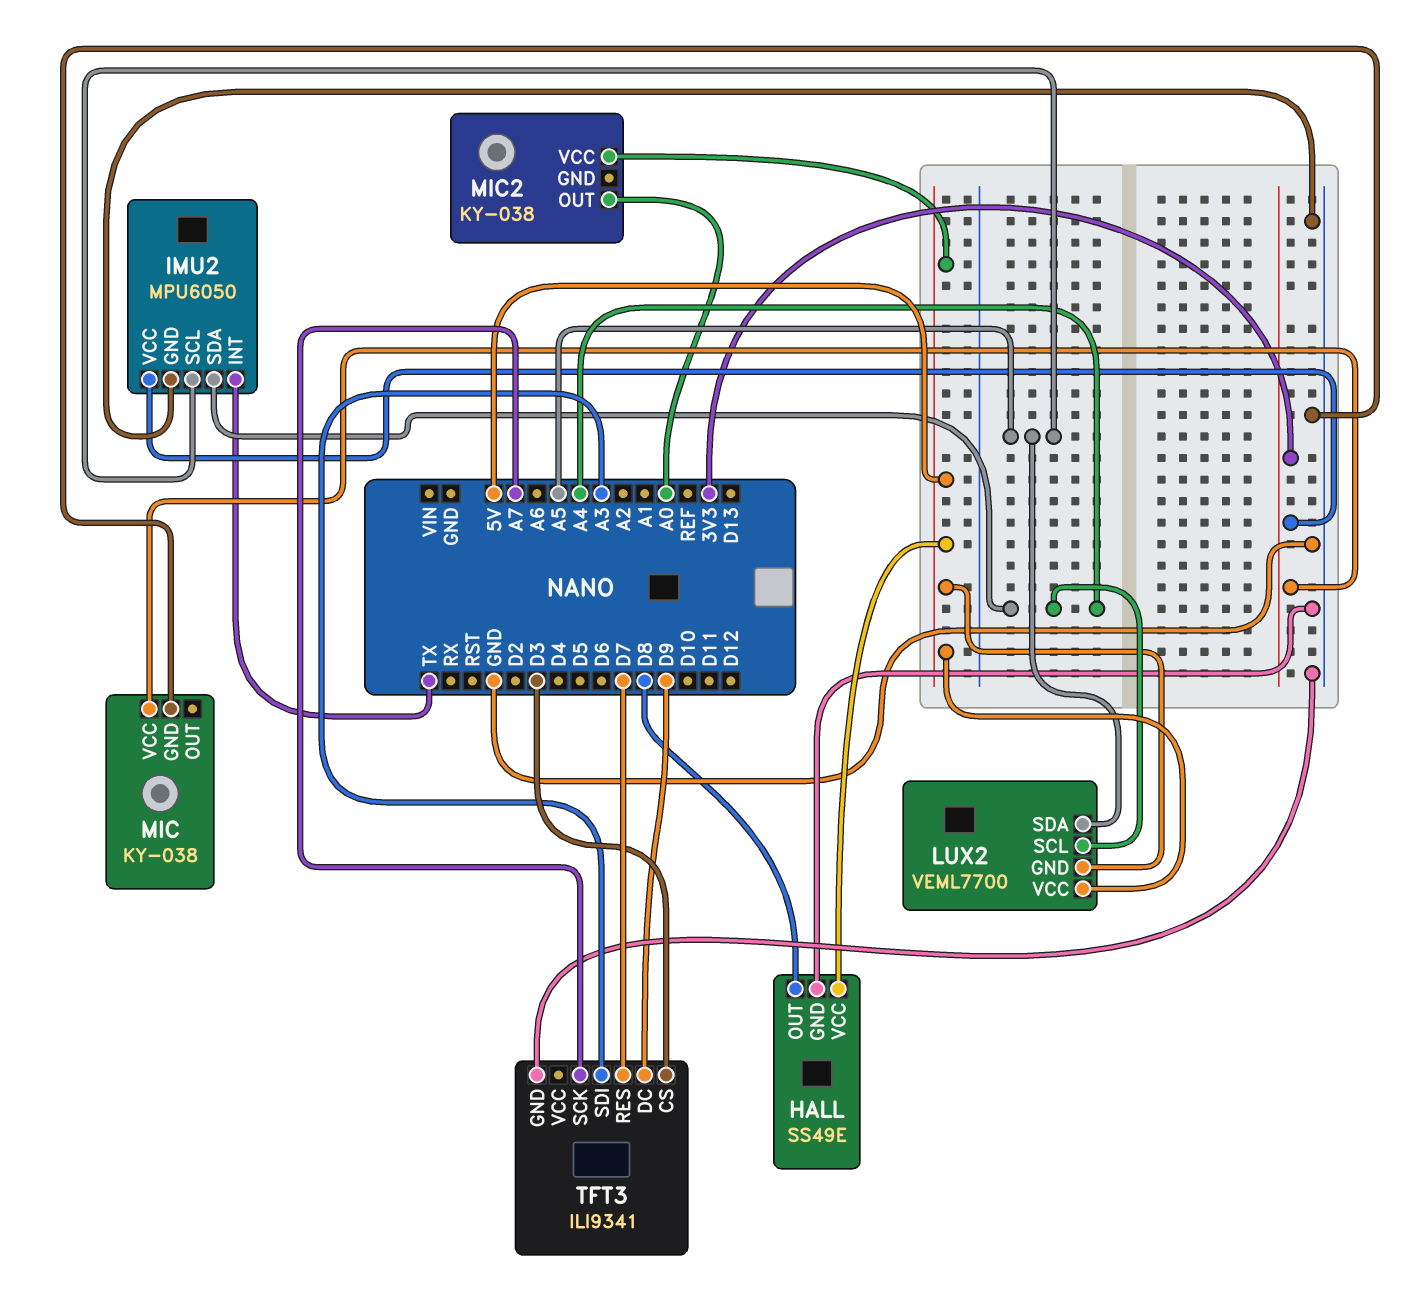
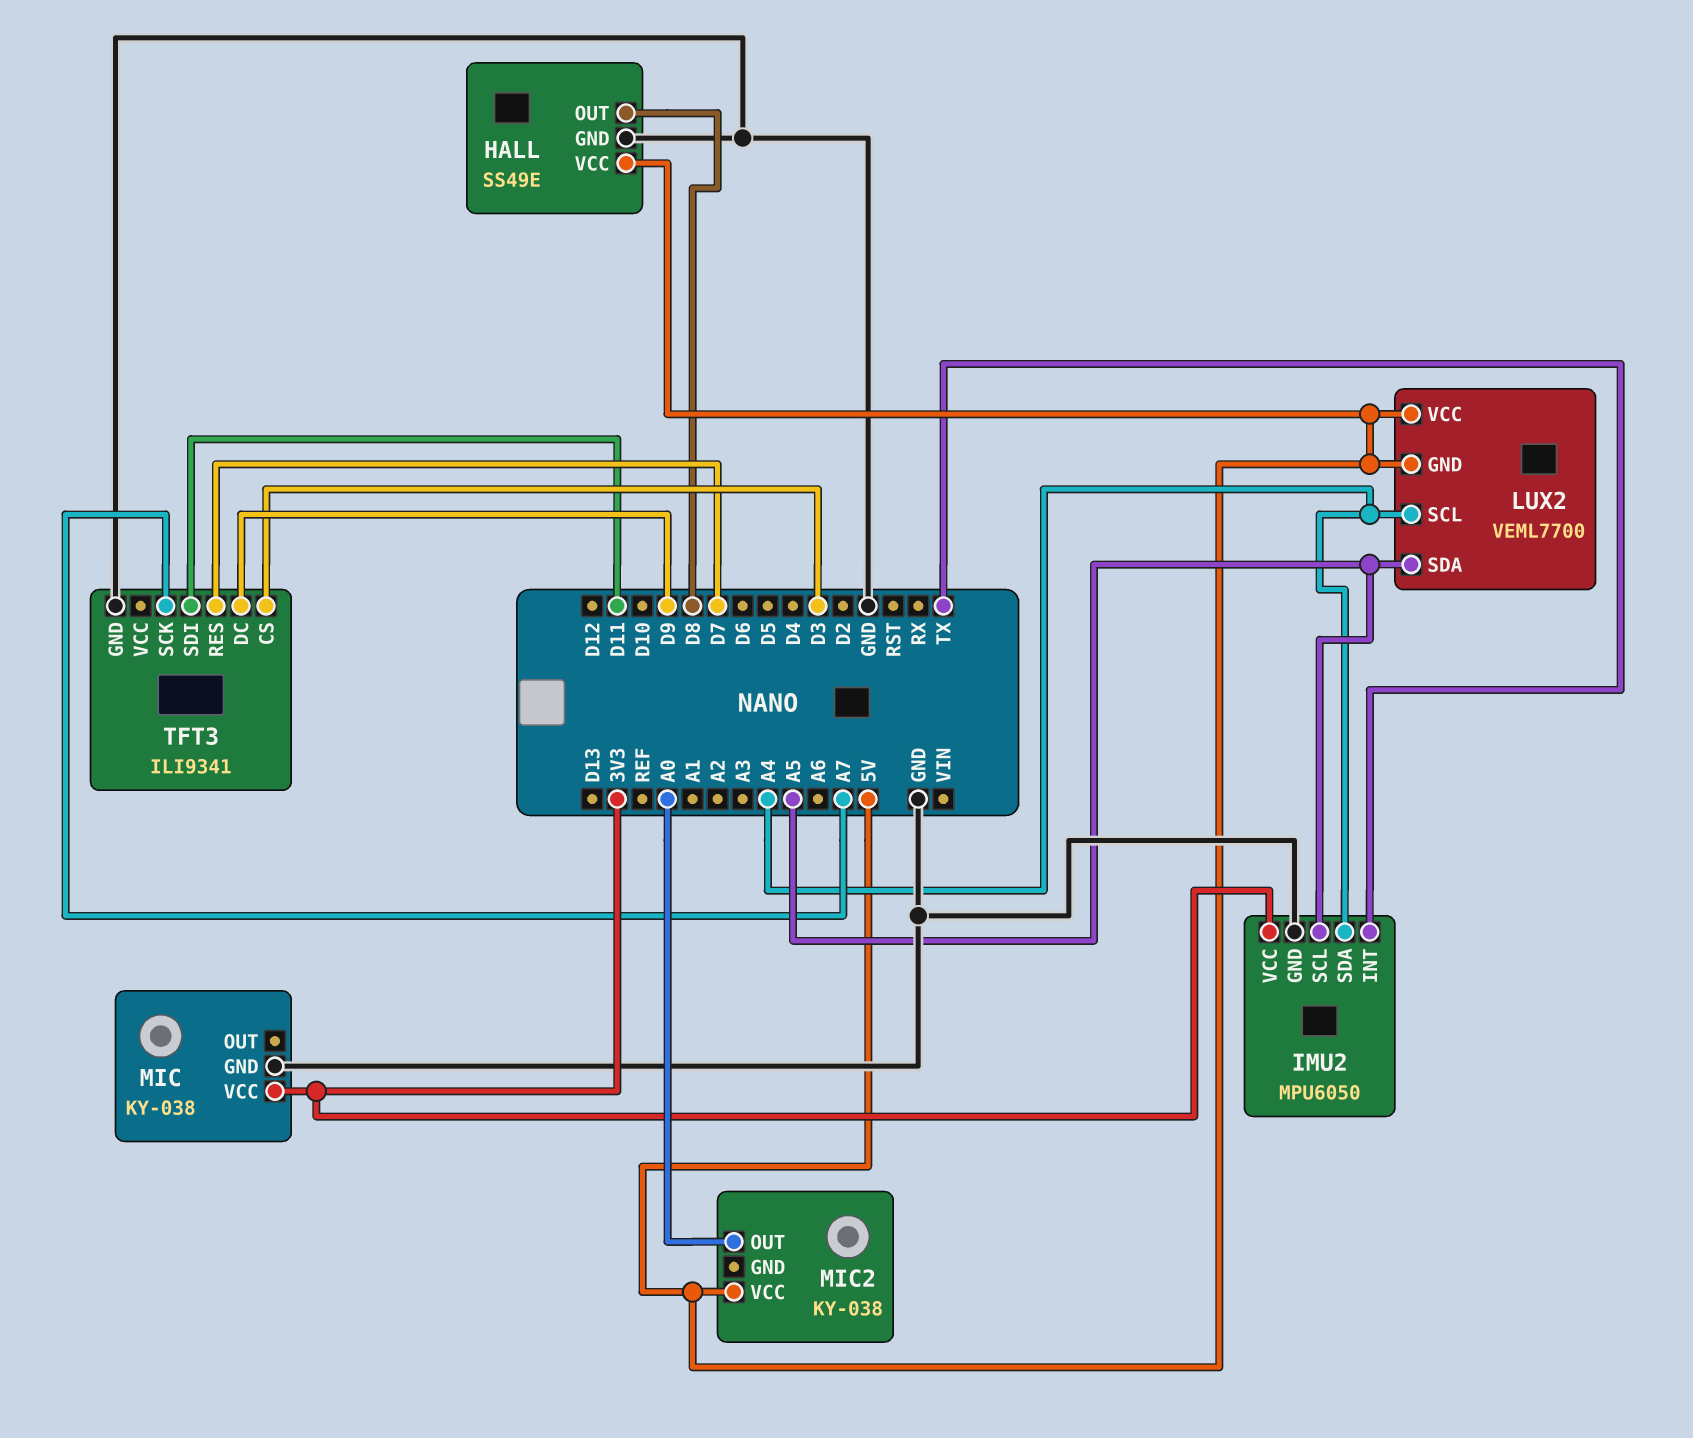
TFT3 pin SDI: A3 -> D11

